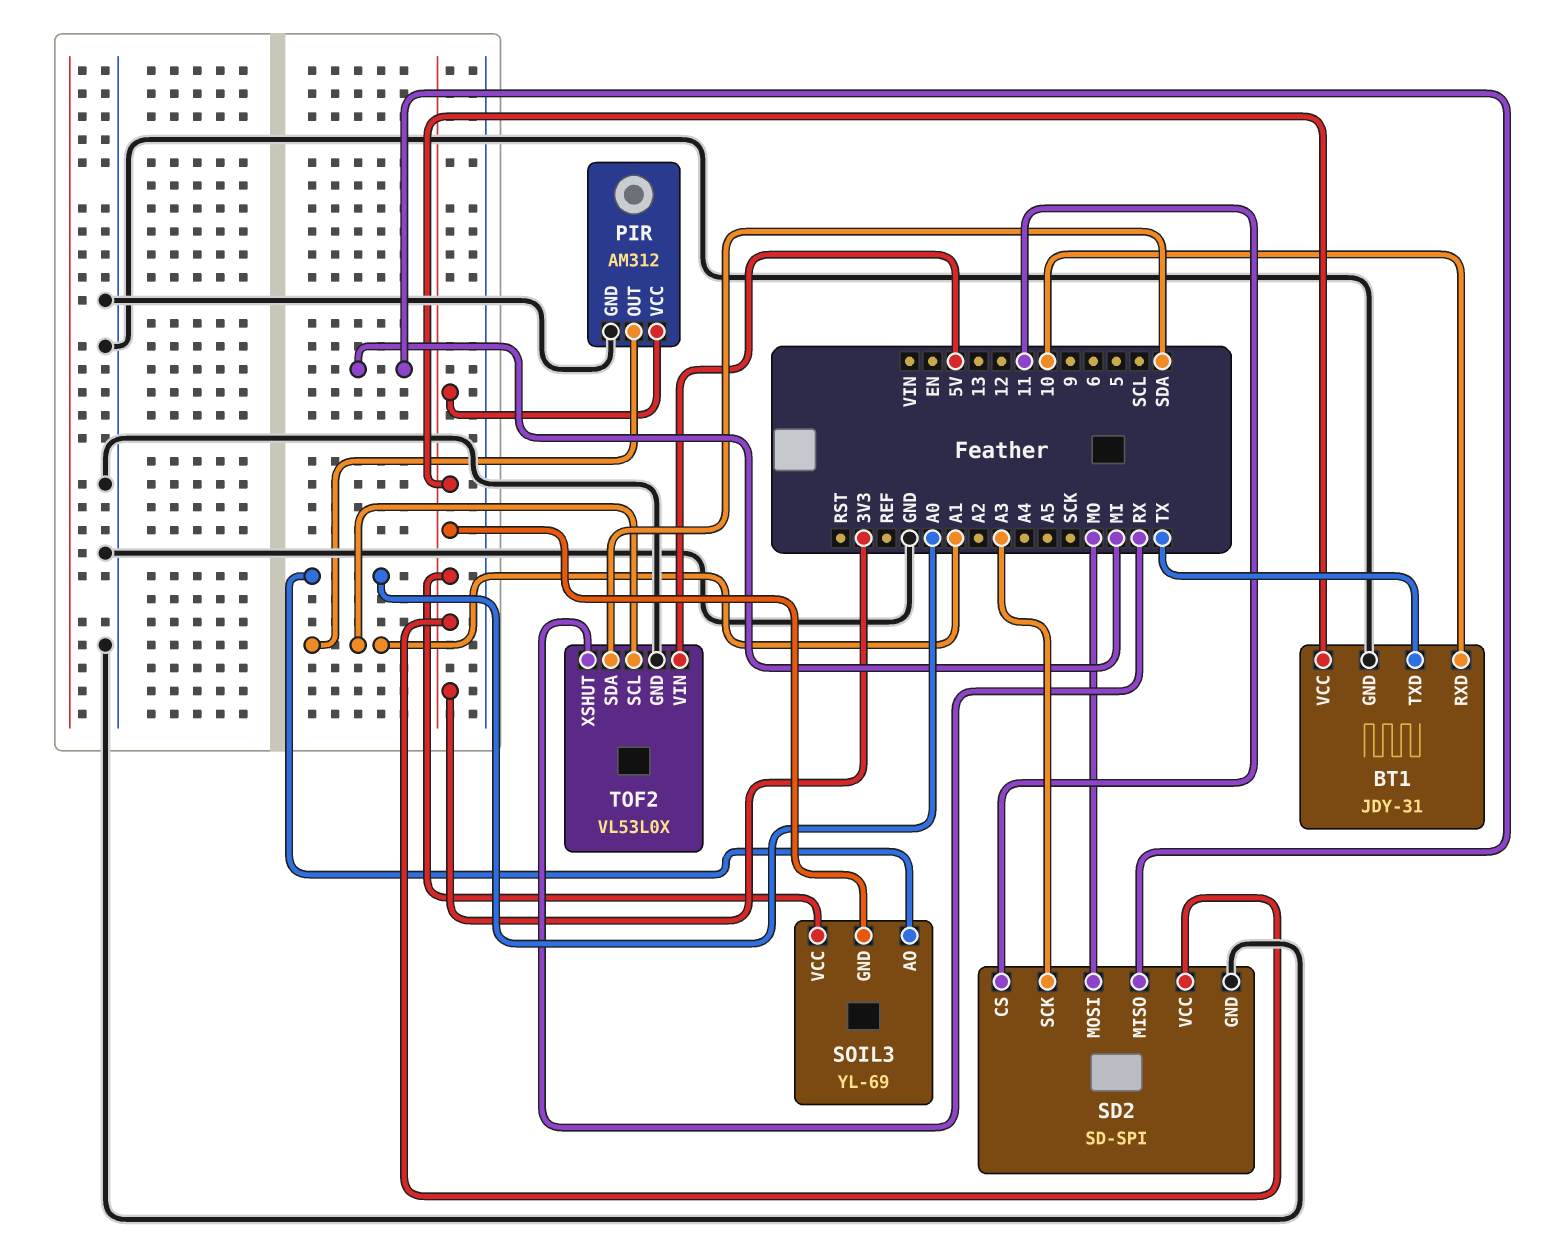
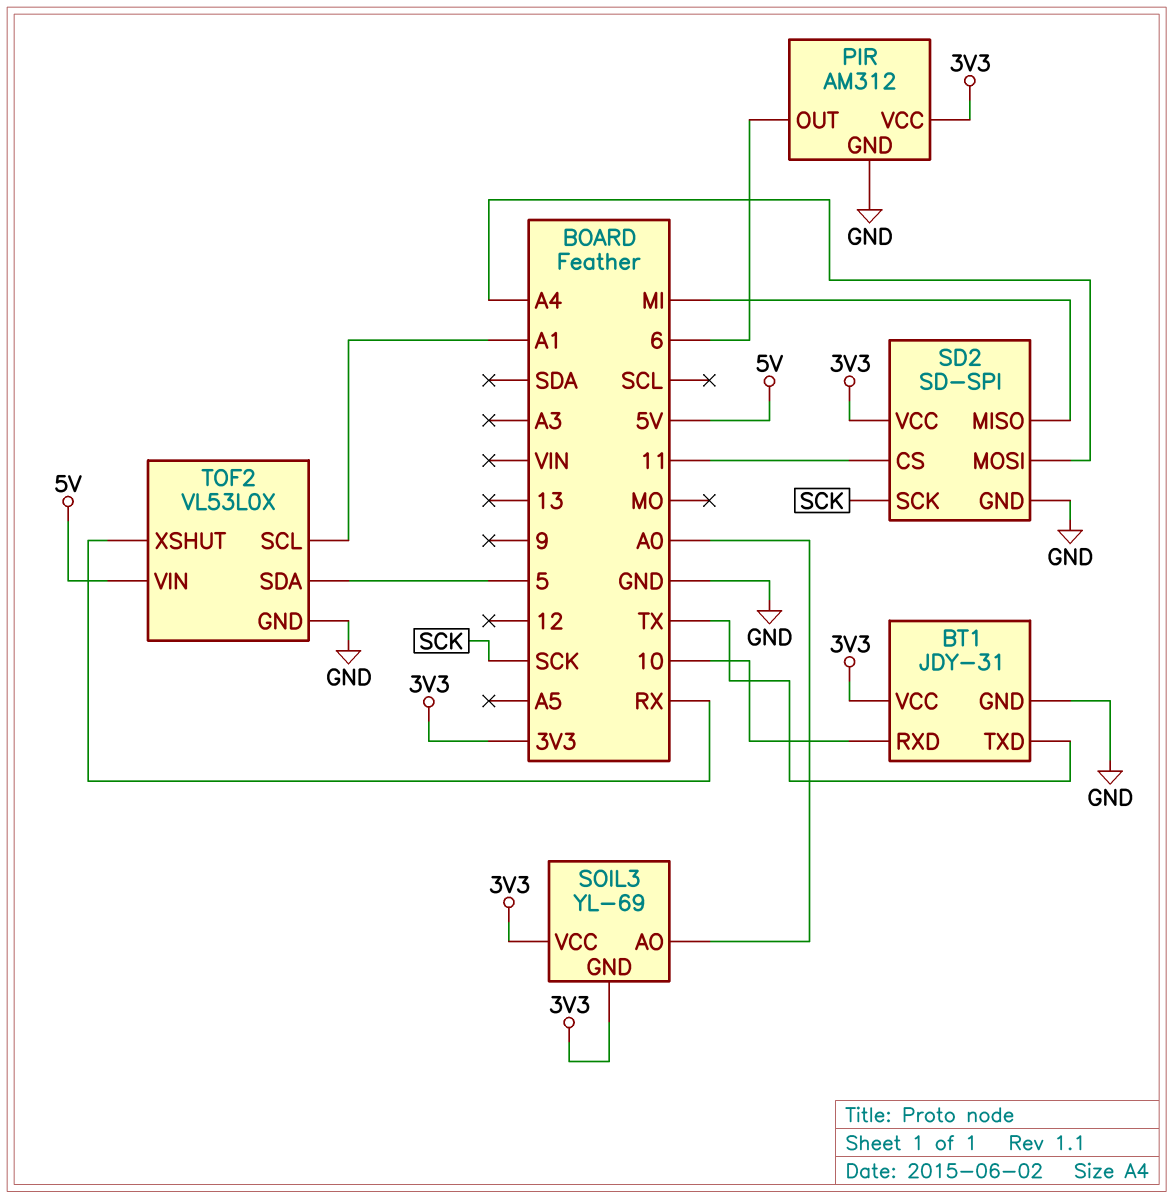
PIR pin OUT: A1 -> 6
SD2 pin MOSI: MO -> A4
SD2 pin SCK: A3 -> SCK
TOF2 pin SDA: SDA -> 5

